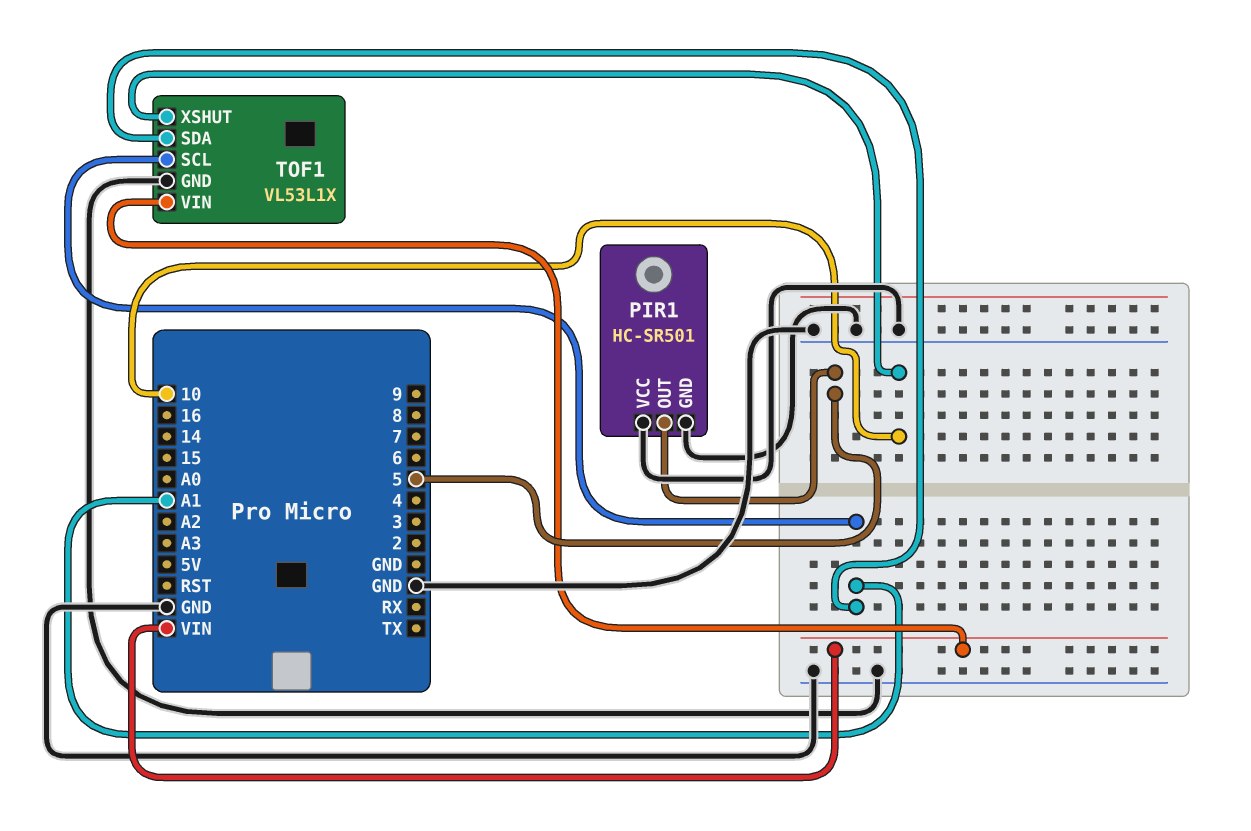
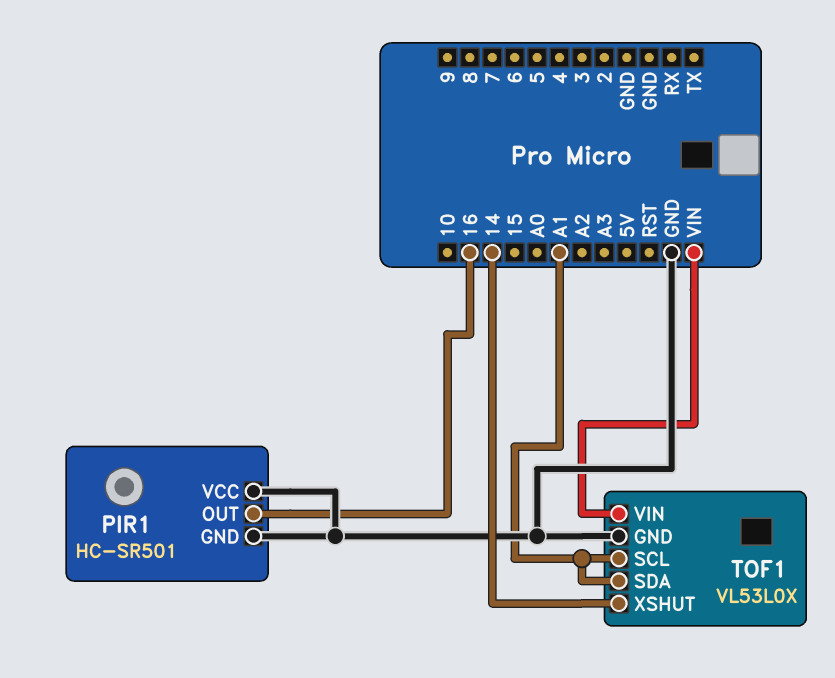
PIR1 pin OUT: 5 -> 16
TOF1: VL53L1X -> VL53L0X
TOF1 pin XSHUT: 10 -> 14

